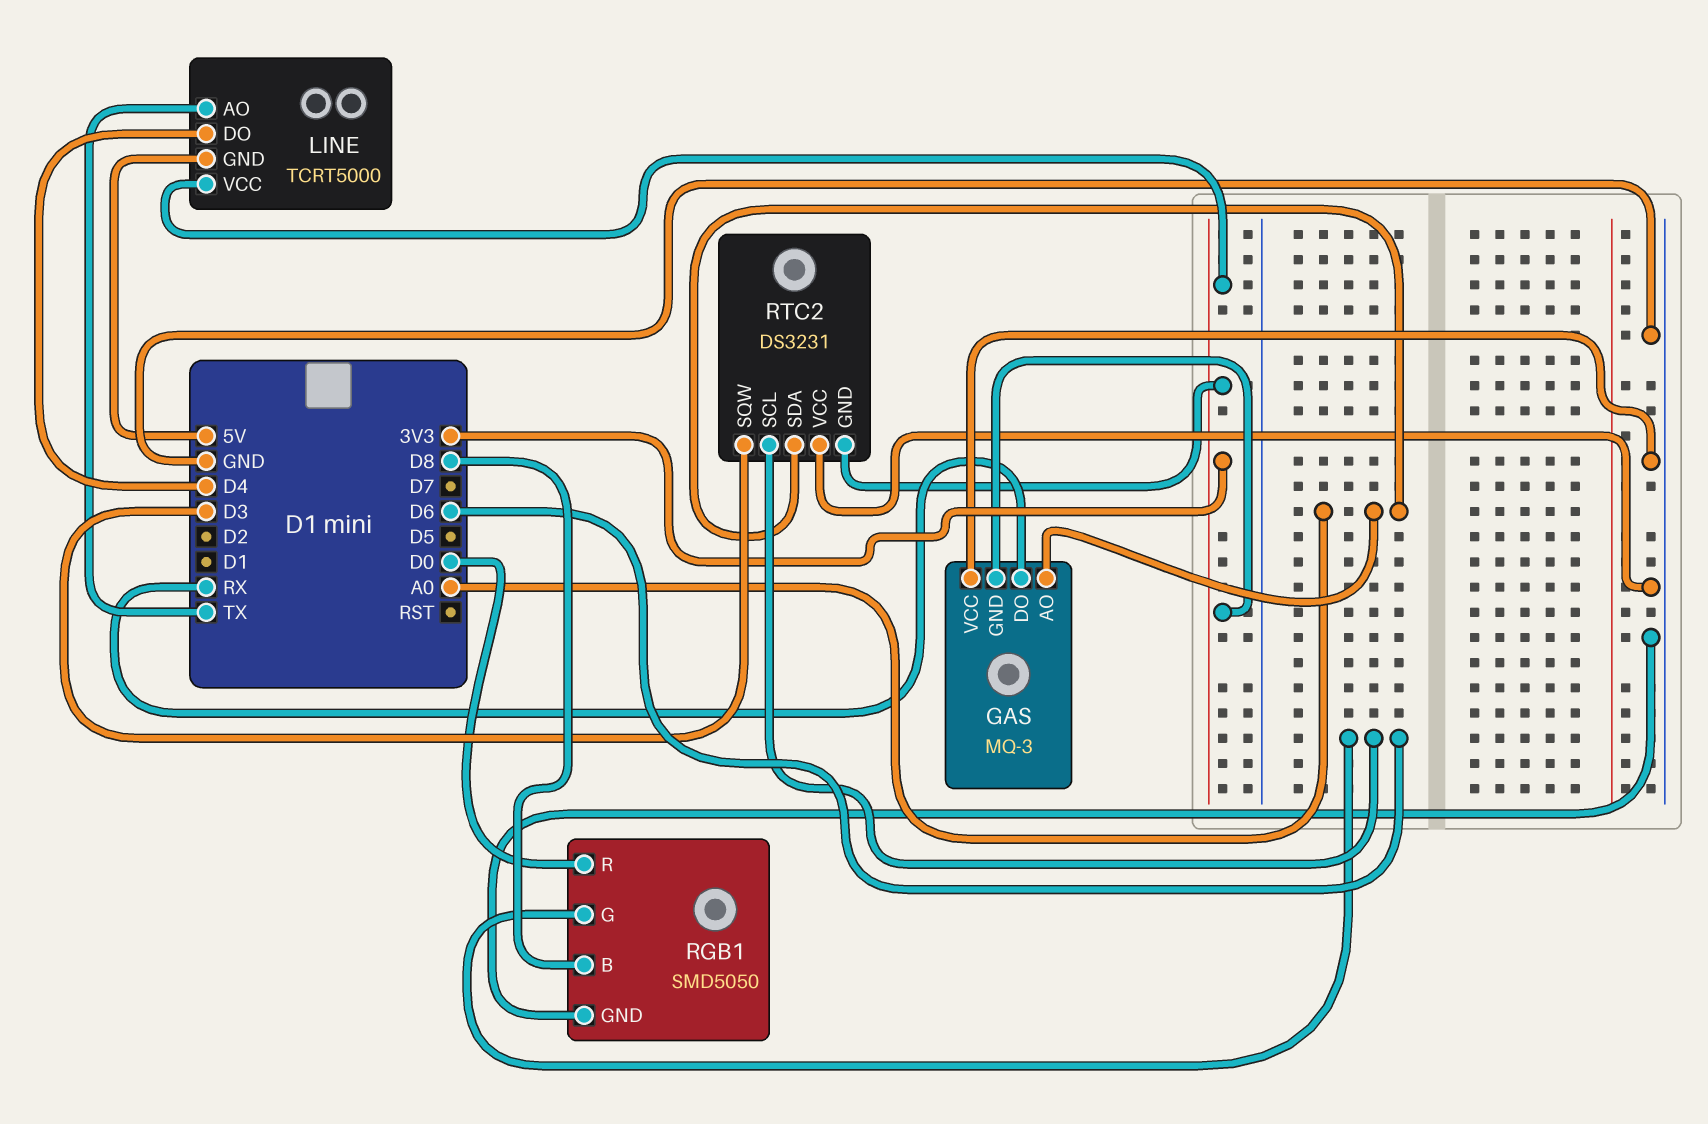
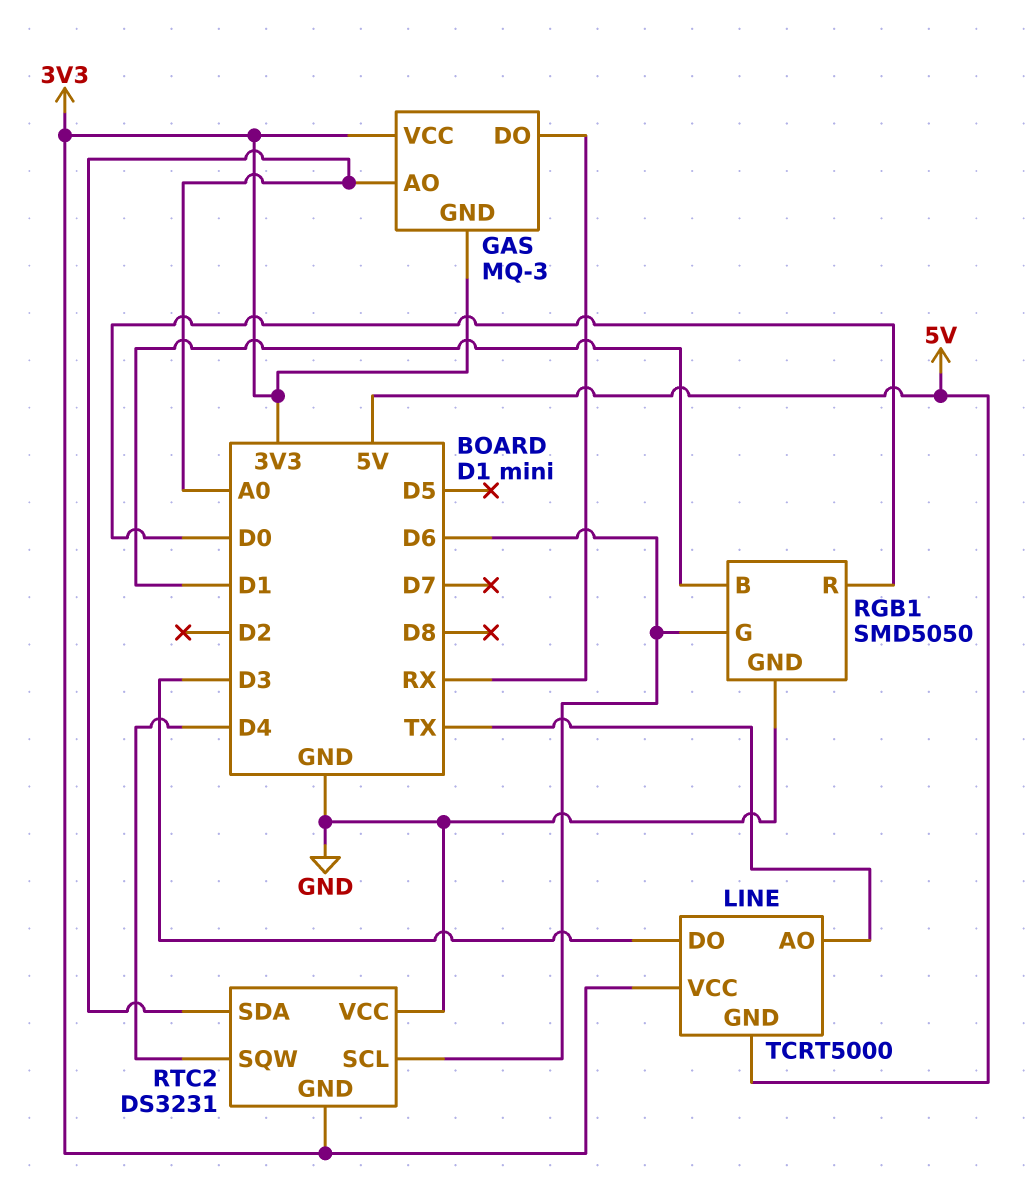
GAS pin VCC: GND -> 3V3
LINE pin DO: D4 -> D3
RGB1 pin B: D8 -> D1
RTC2 pin SQW: D3 -> D4

